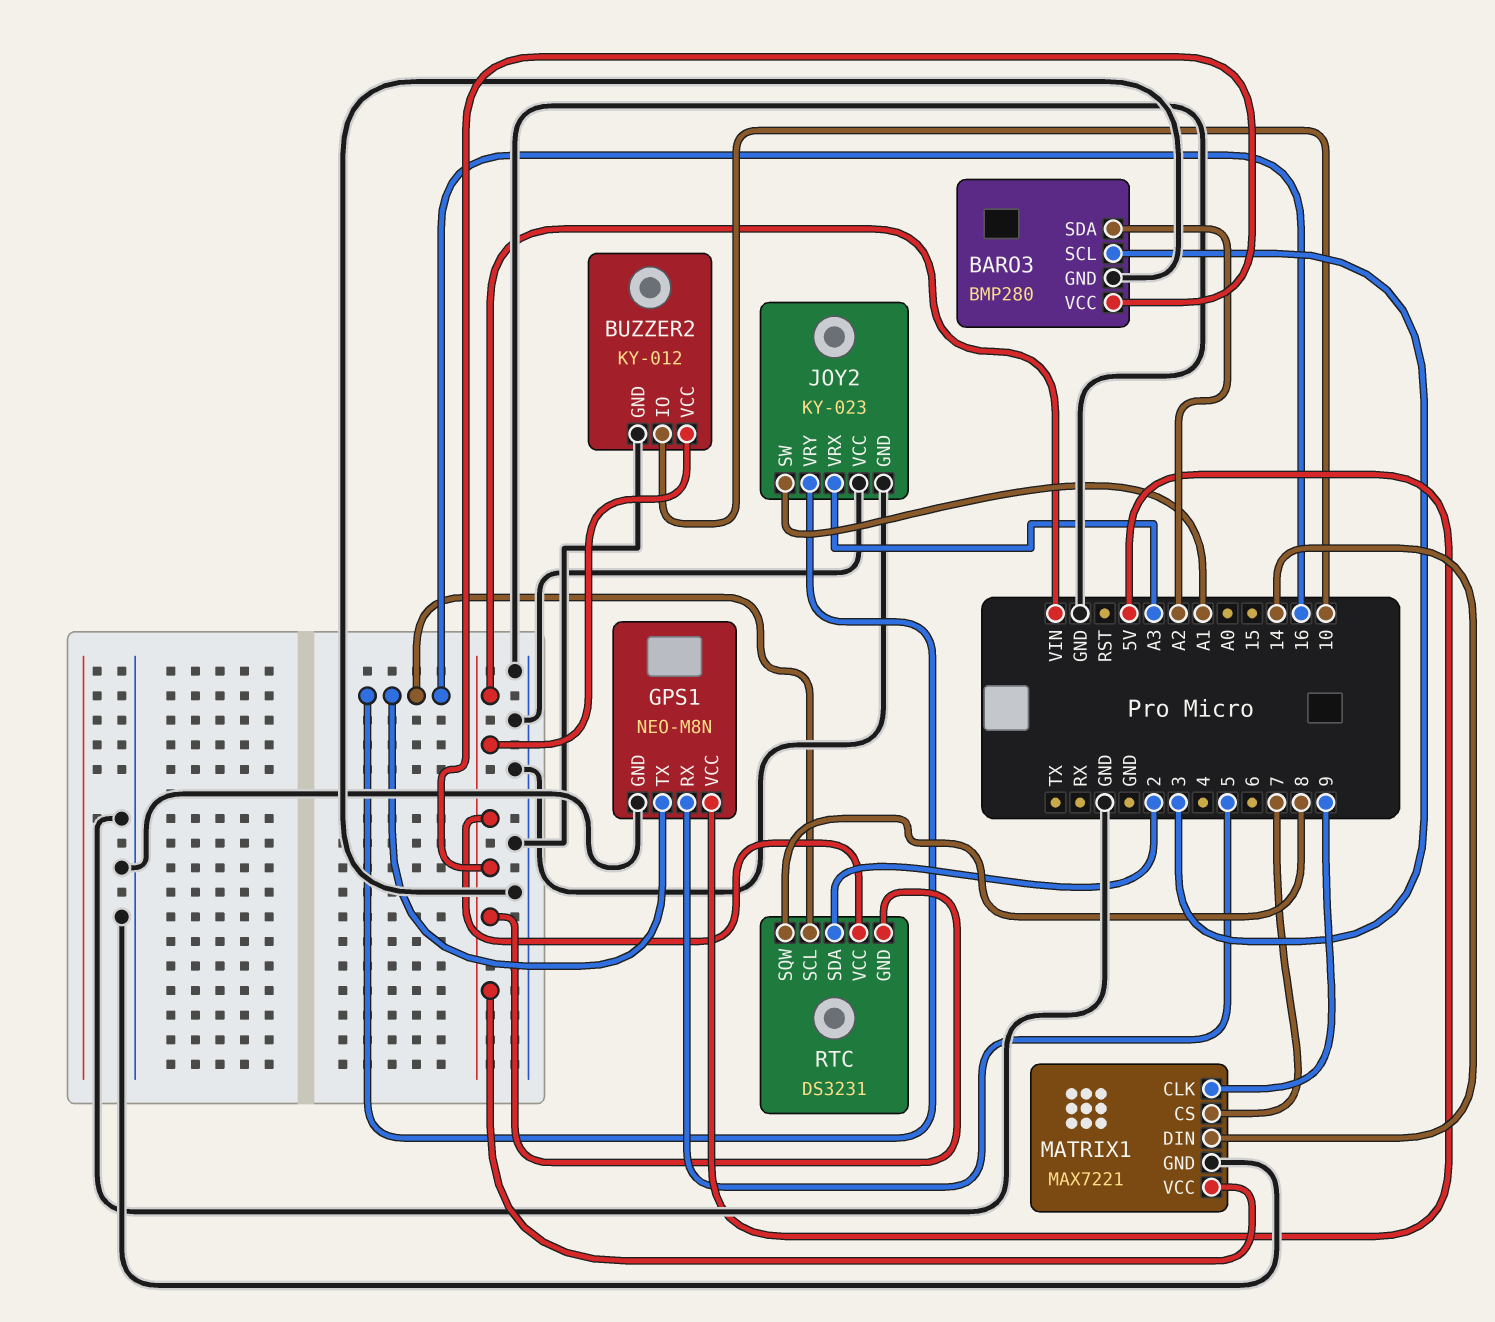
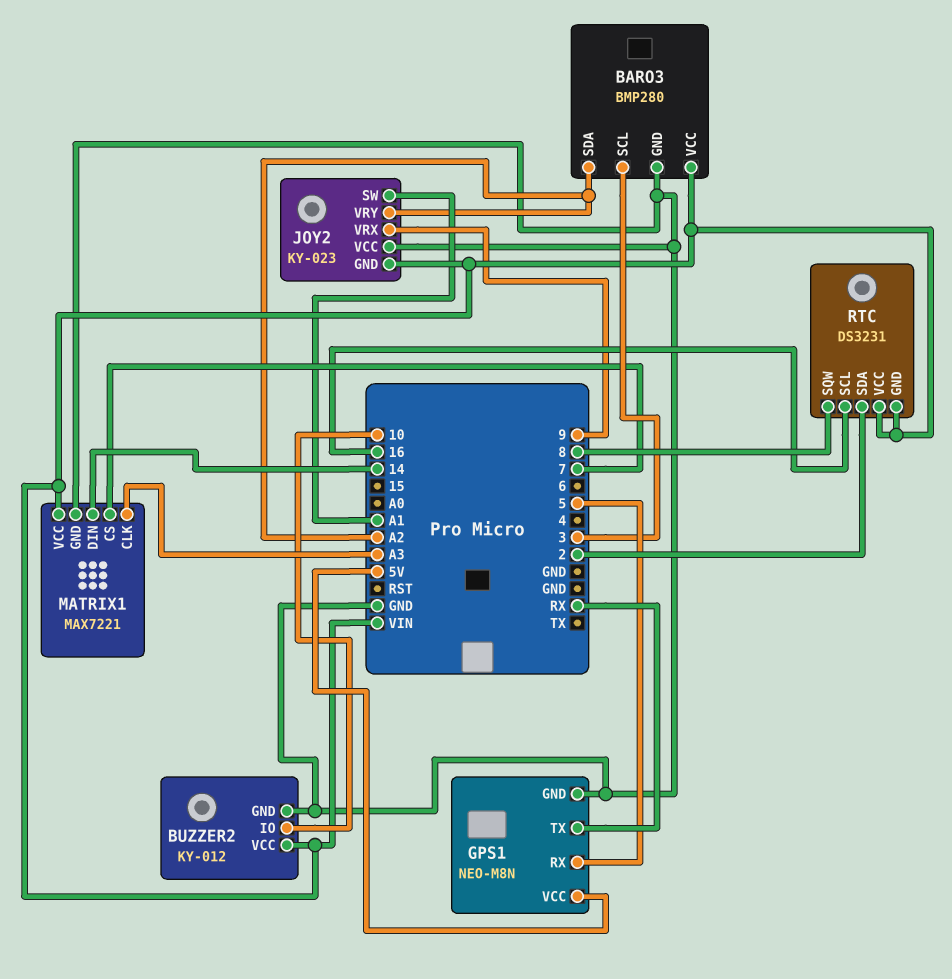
GPS1 pin TX: 16 -> RX
JOY2 pin GND: GND -> VIN
JOY2 pin VRX: A3 -> 9
JOY2 pin VRY: 16 -> A2
MATRIX1 pin CLK: 9 -> A3

